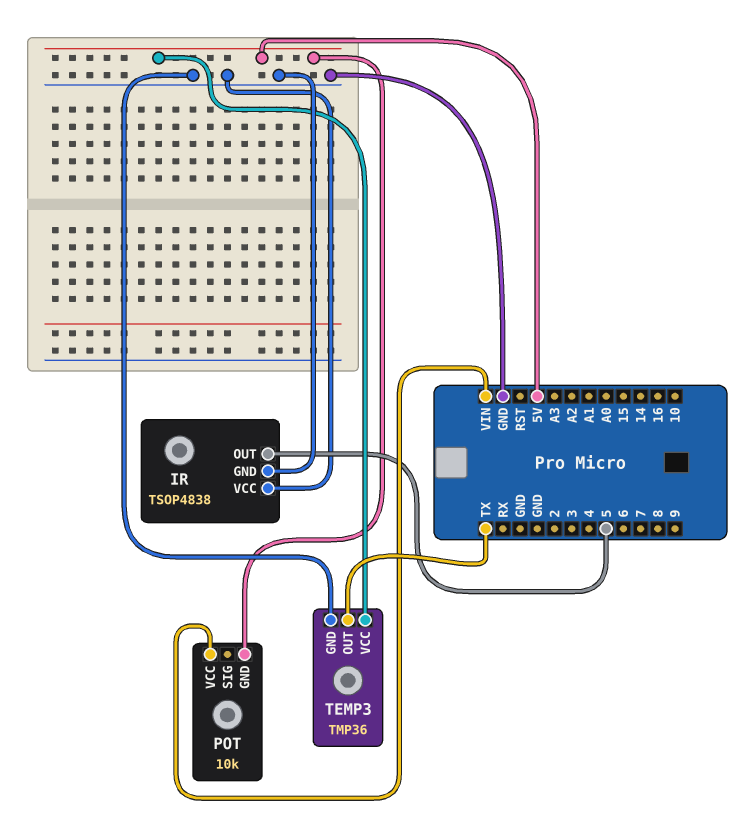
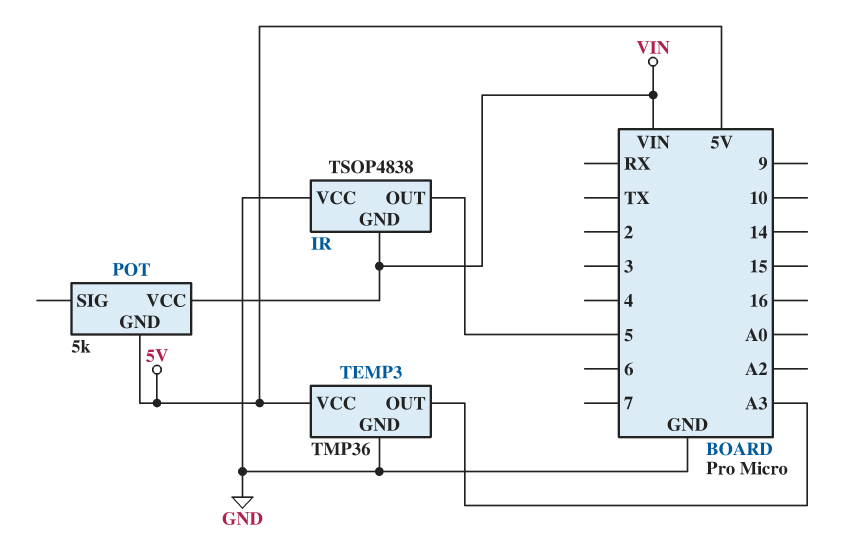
IR pin GND: GND -> VIN
POT: 10k -> 5k
TEMP3 pin OUT: TX -> A3

